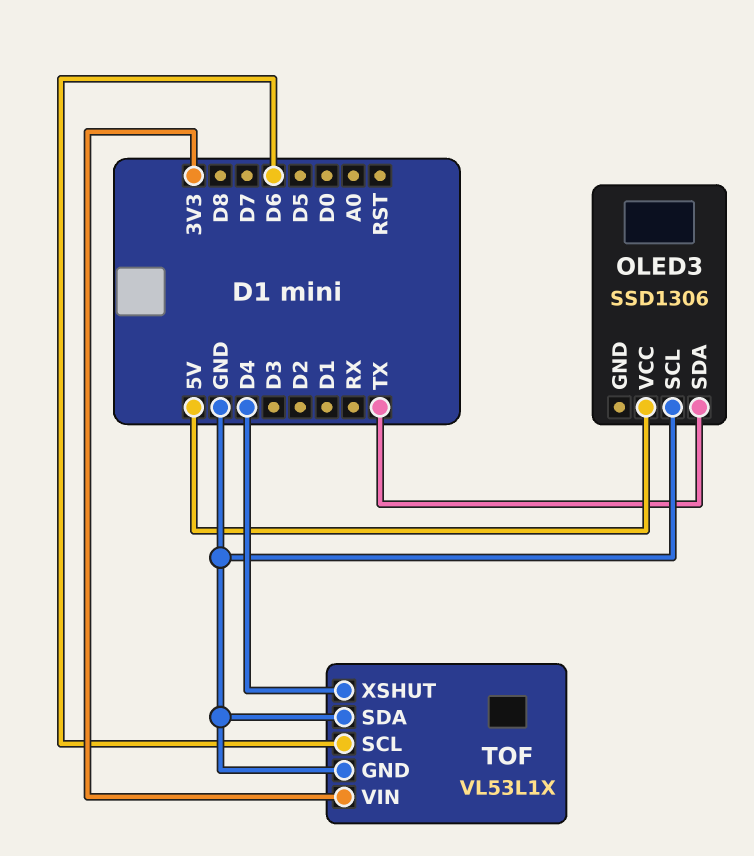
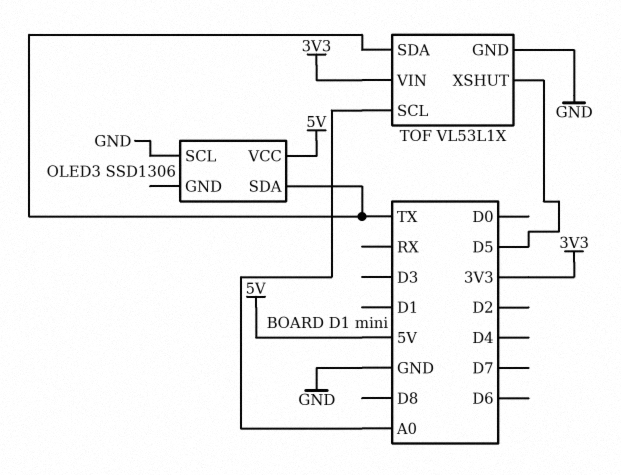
TOF pin SCL: D6 -> A0
TOF pin SDA: GND -> TX
TOF pin XSHUT: D4 -> D5

